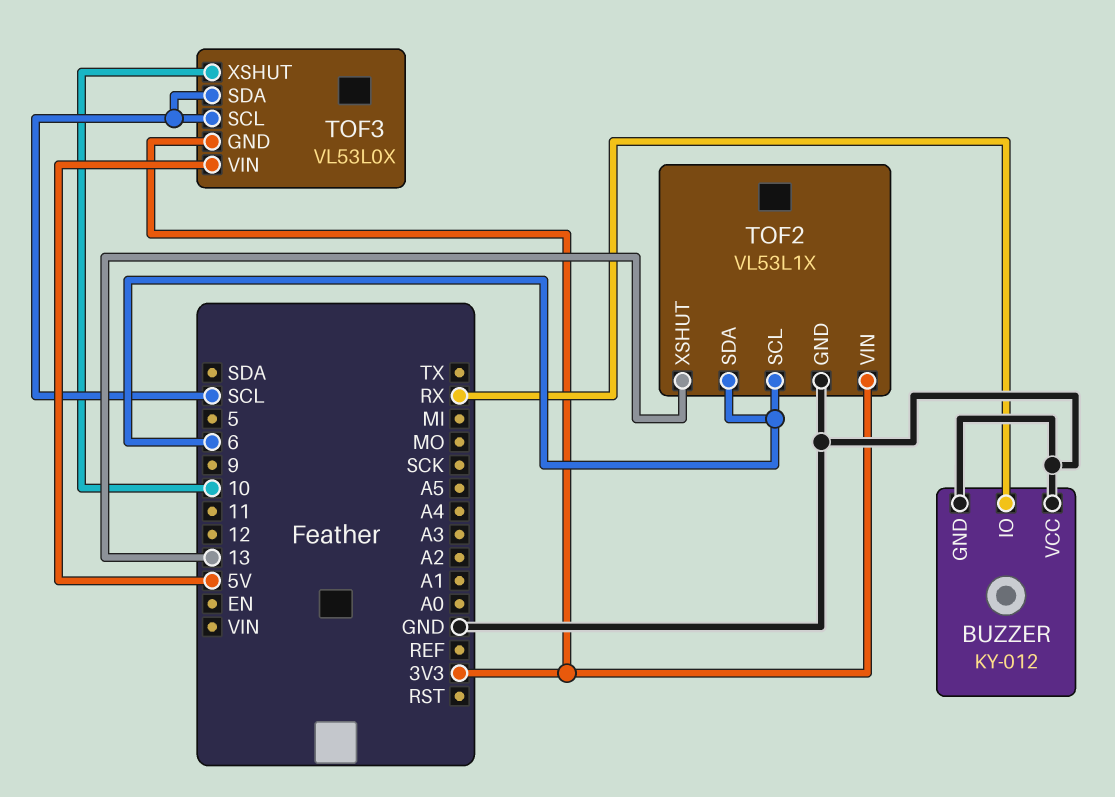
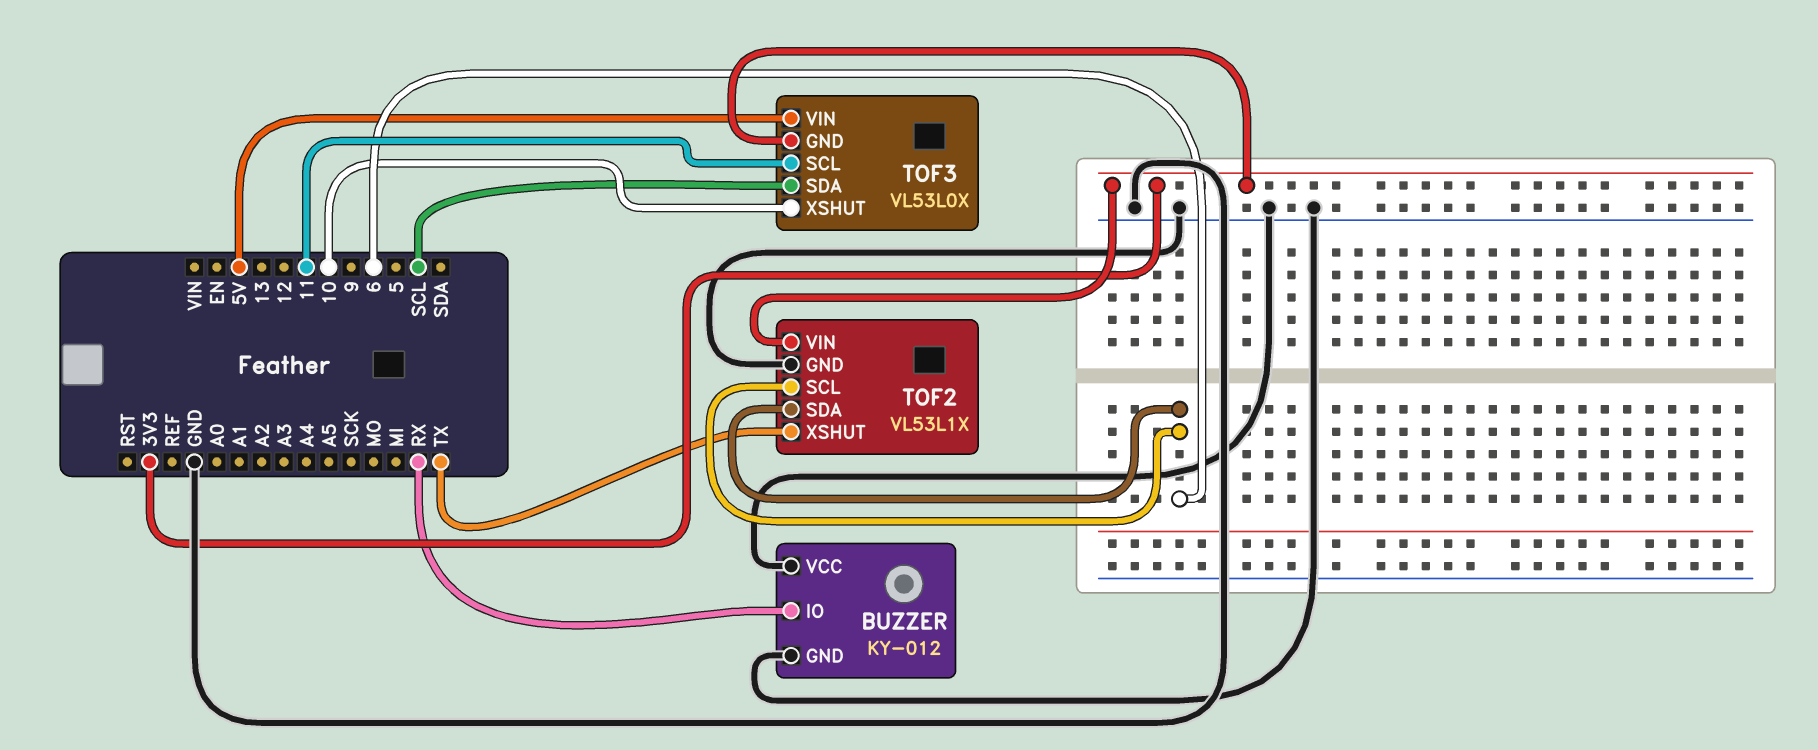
TOF2 pin XSHUT: 13 -> TX
TOF3 pin SCL: SCL -> 11

